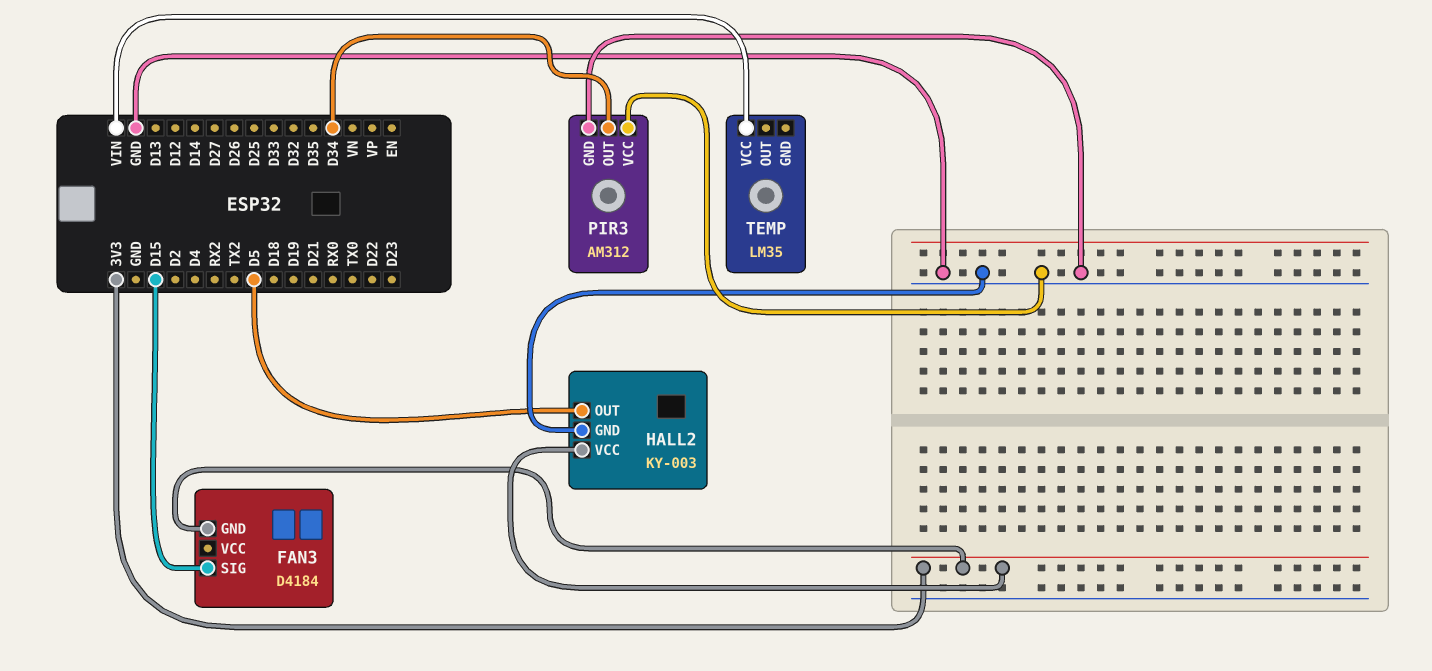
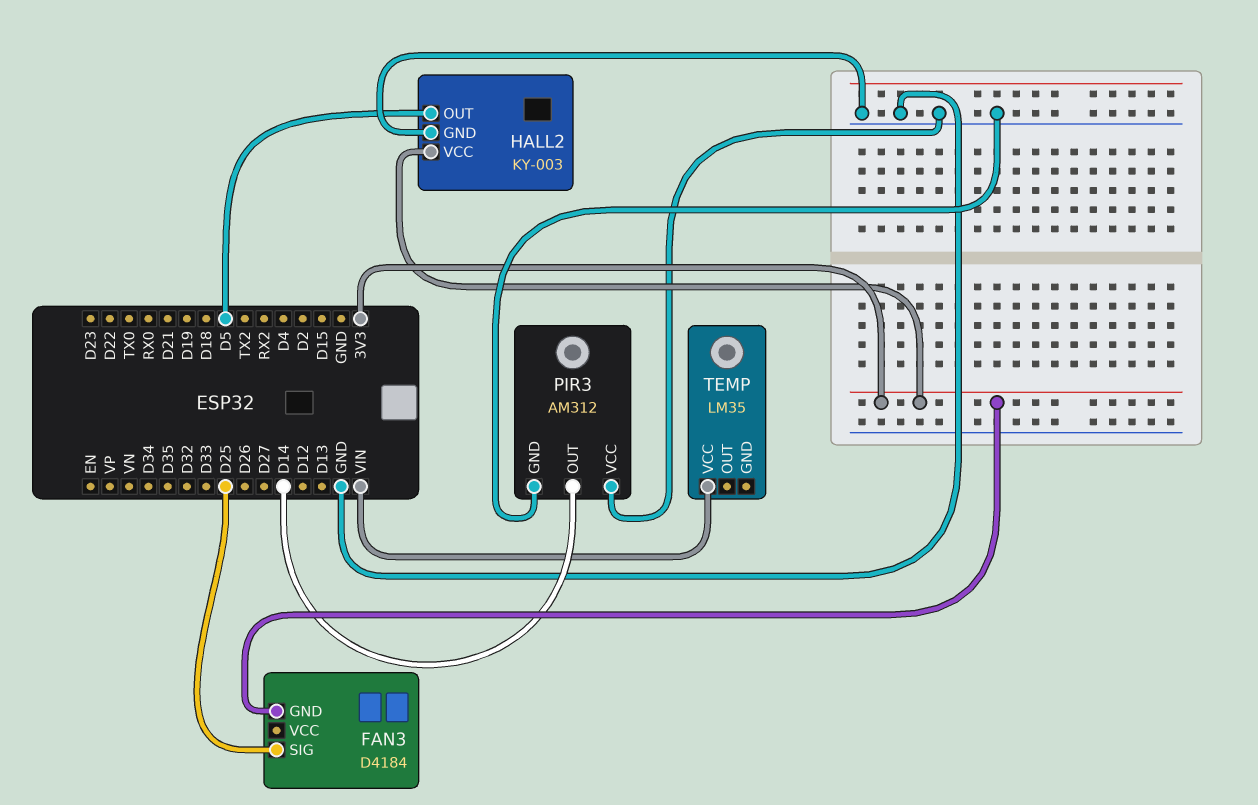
FAN3 pin SIG: D15 -> D25
PIR3 pin OUT: D34 -> D14

